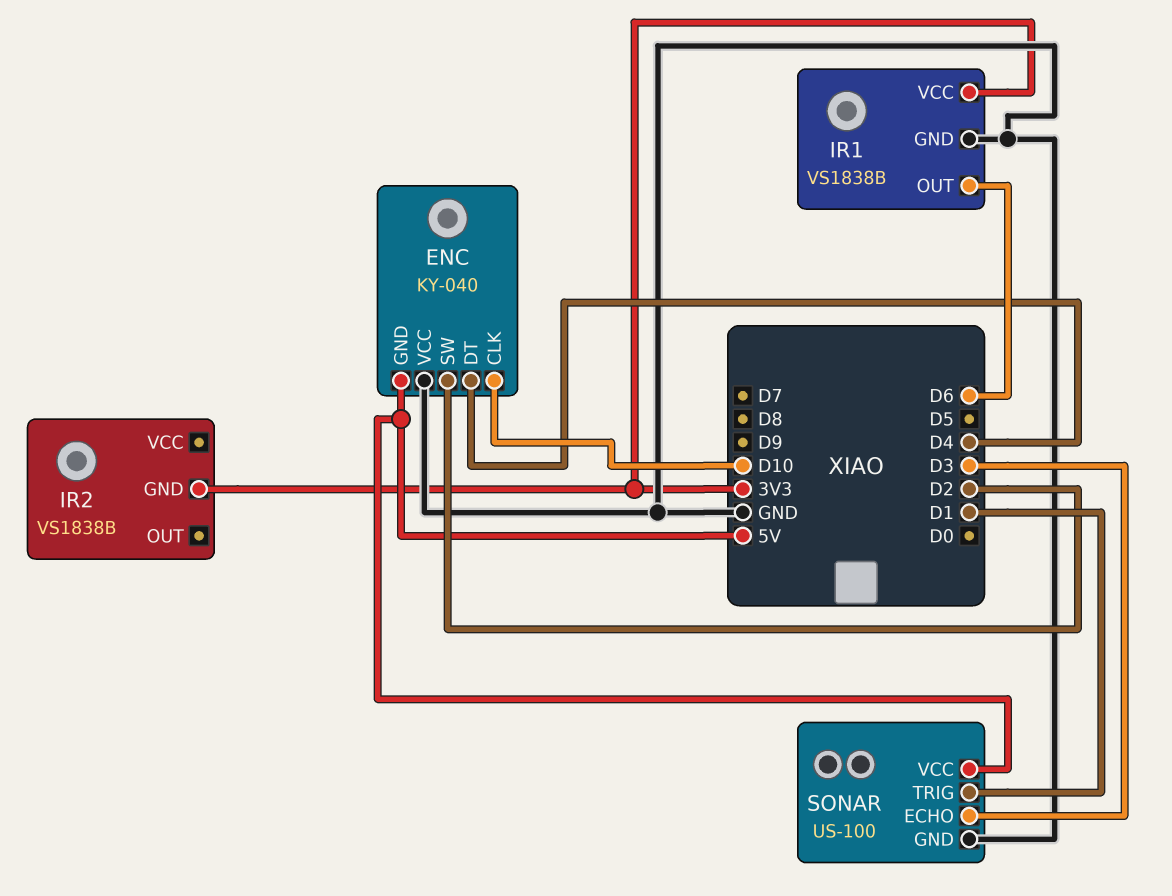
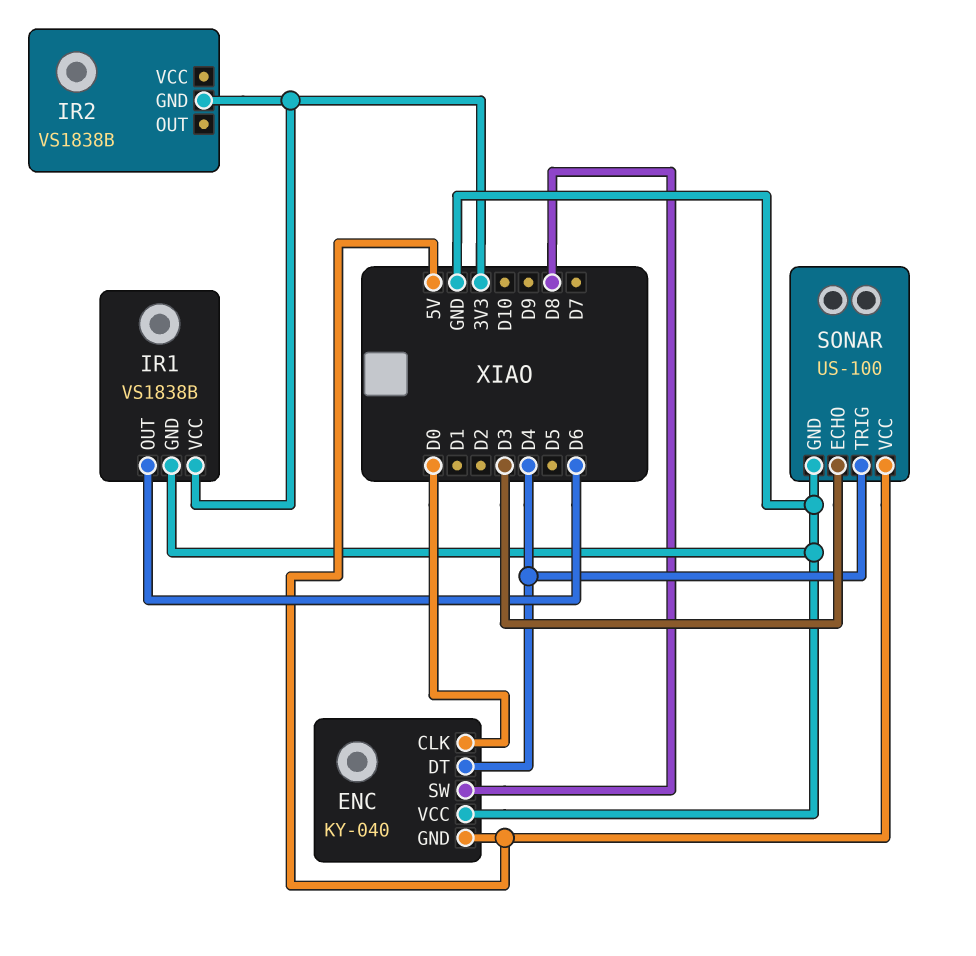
ENC pin CLK: D10 -> D0
ENC pin SW: D2 -> D8
SONAR pin TRIG: D1 -> D4

